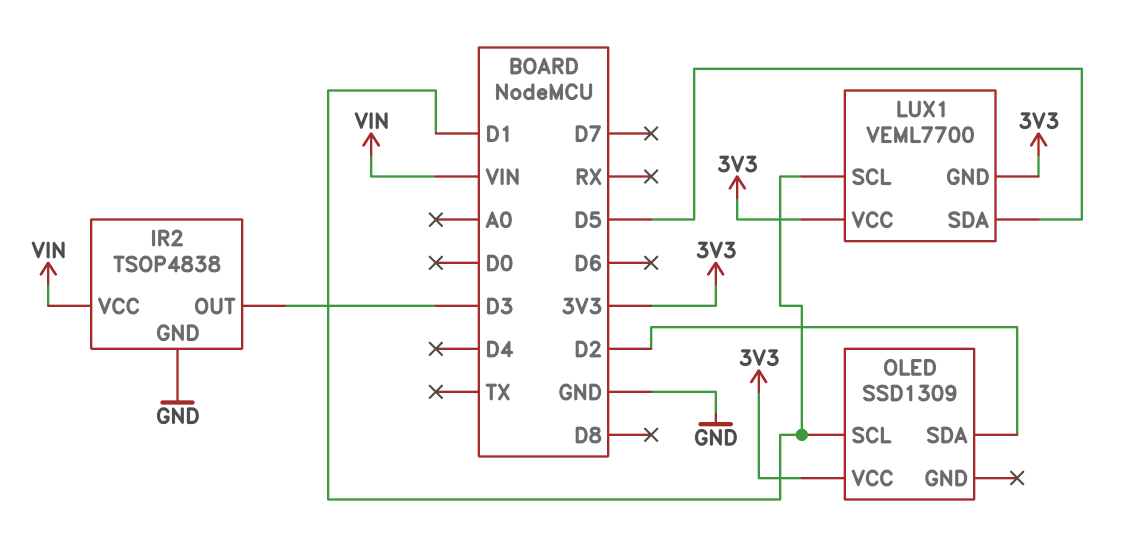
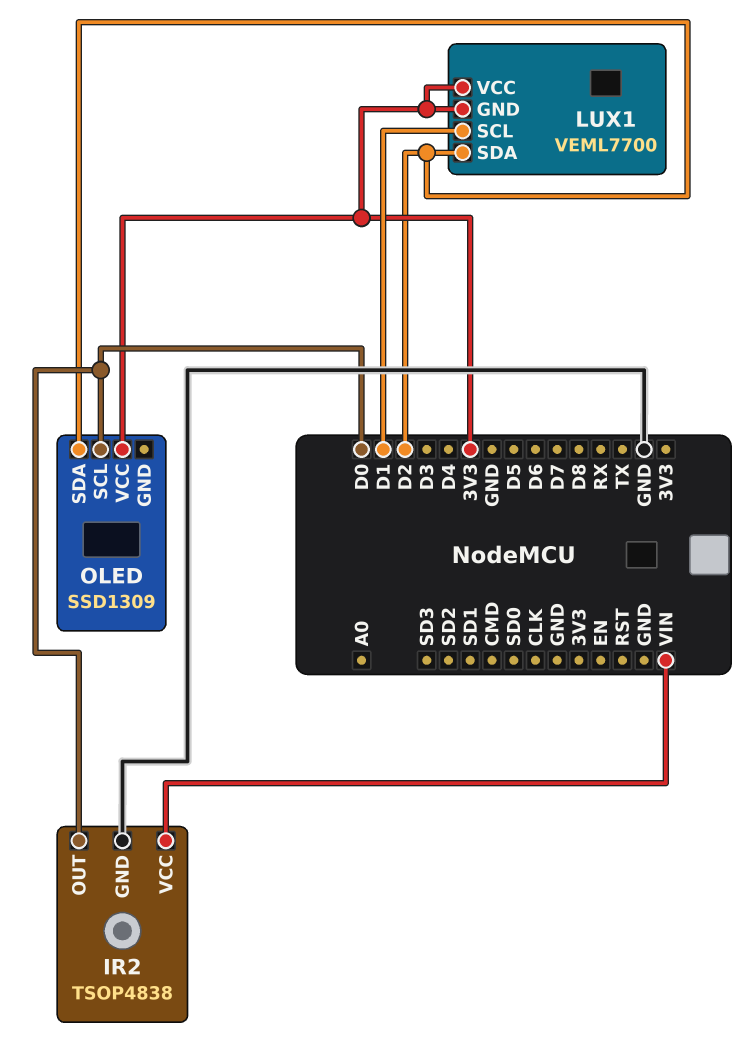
IR2 pin OUT: D3 -> D0
LUX1 pin SDA: D5 -> D2
OLED pin SCL: D1 -> D0

